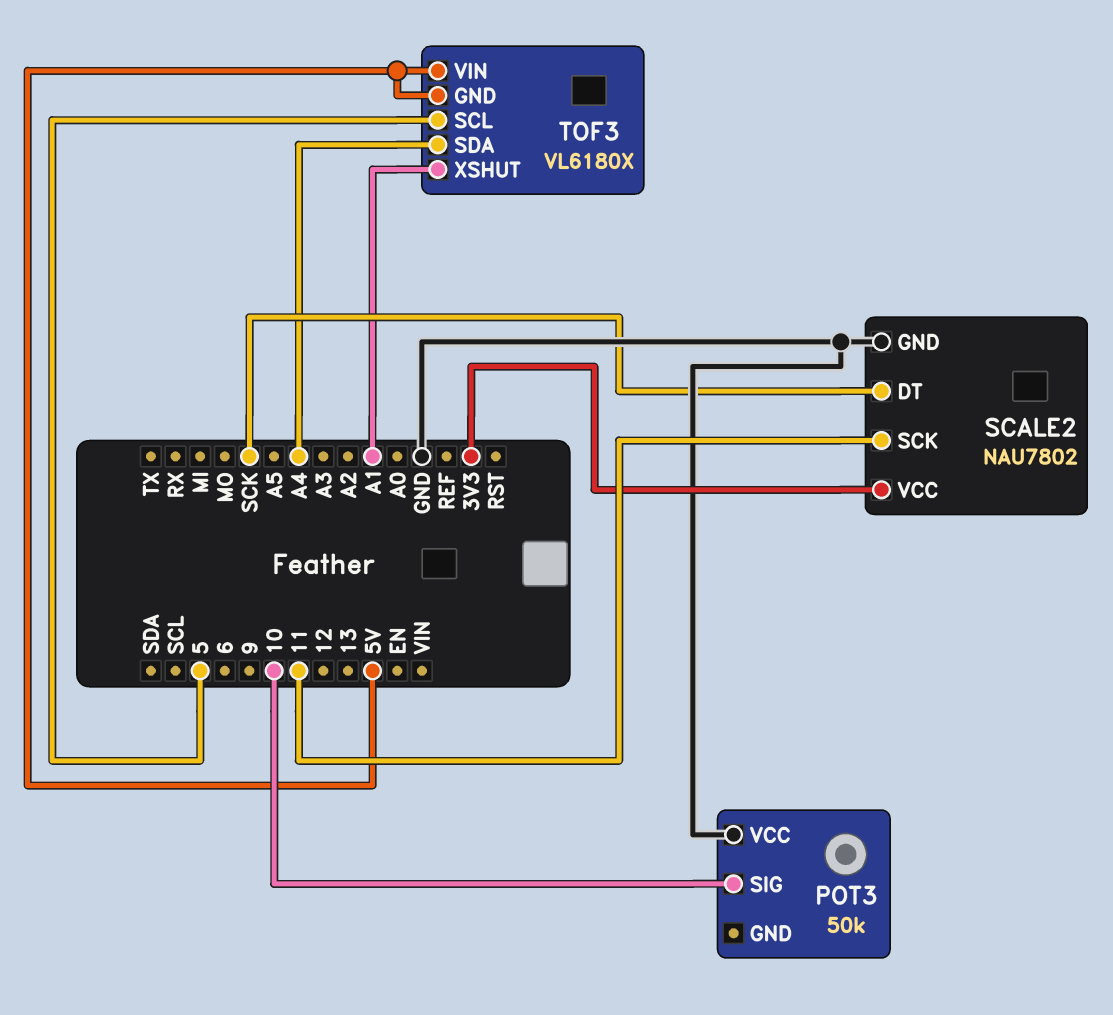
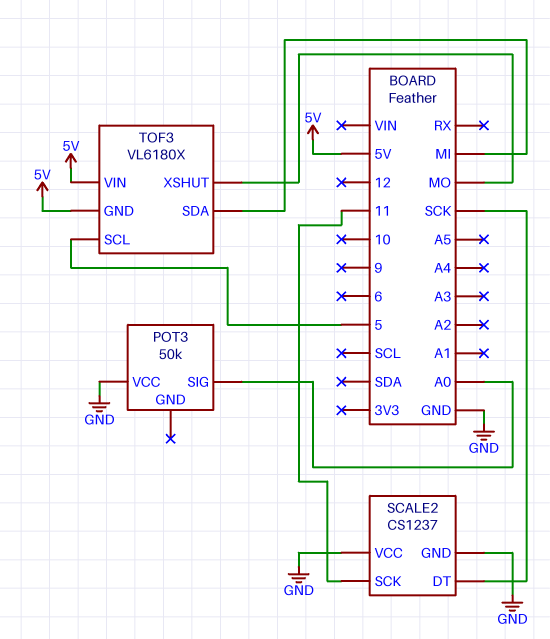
POT3 pin SIG: 10 -> A0
SCALE2: NAU7802 -> CS1237
SCALE2 pin VCC: 3V3 -> GND
TOF3 pin SDA: A4 -> MI
TOF3 pin XSHUT: A1 -> MO

